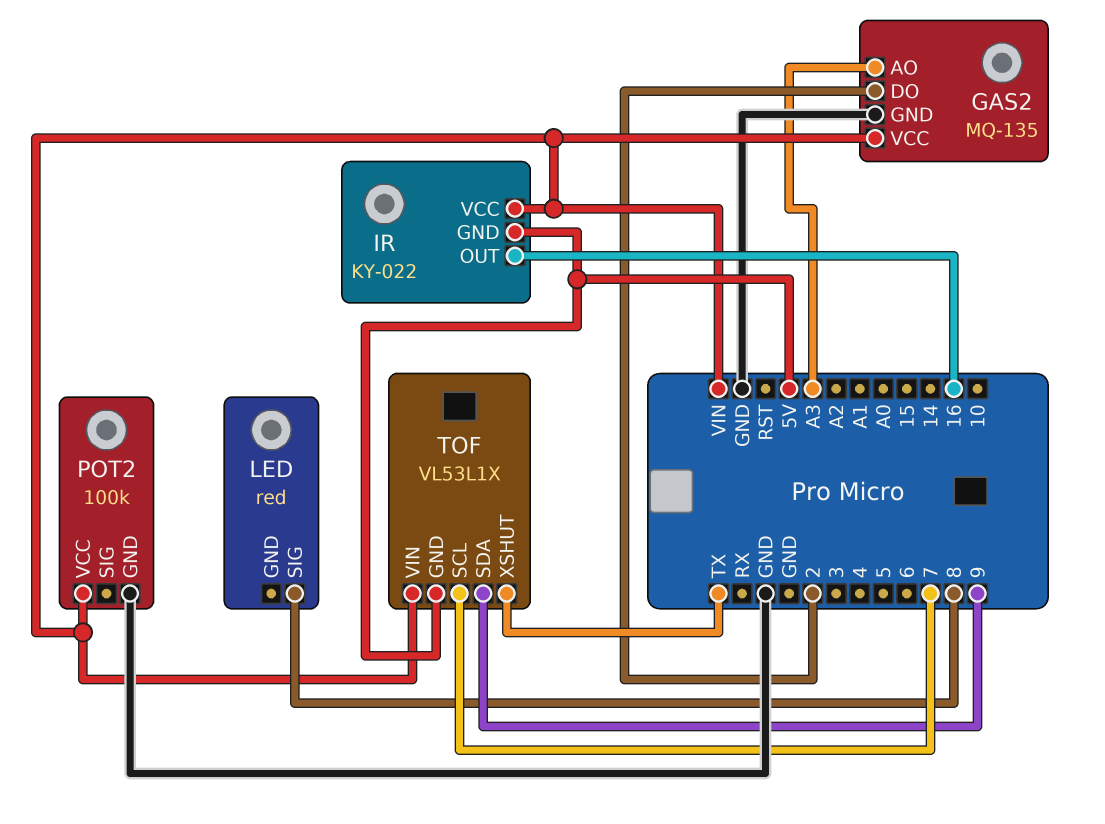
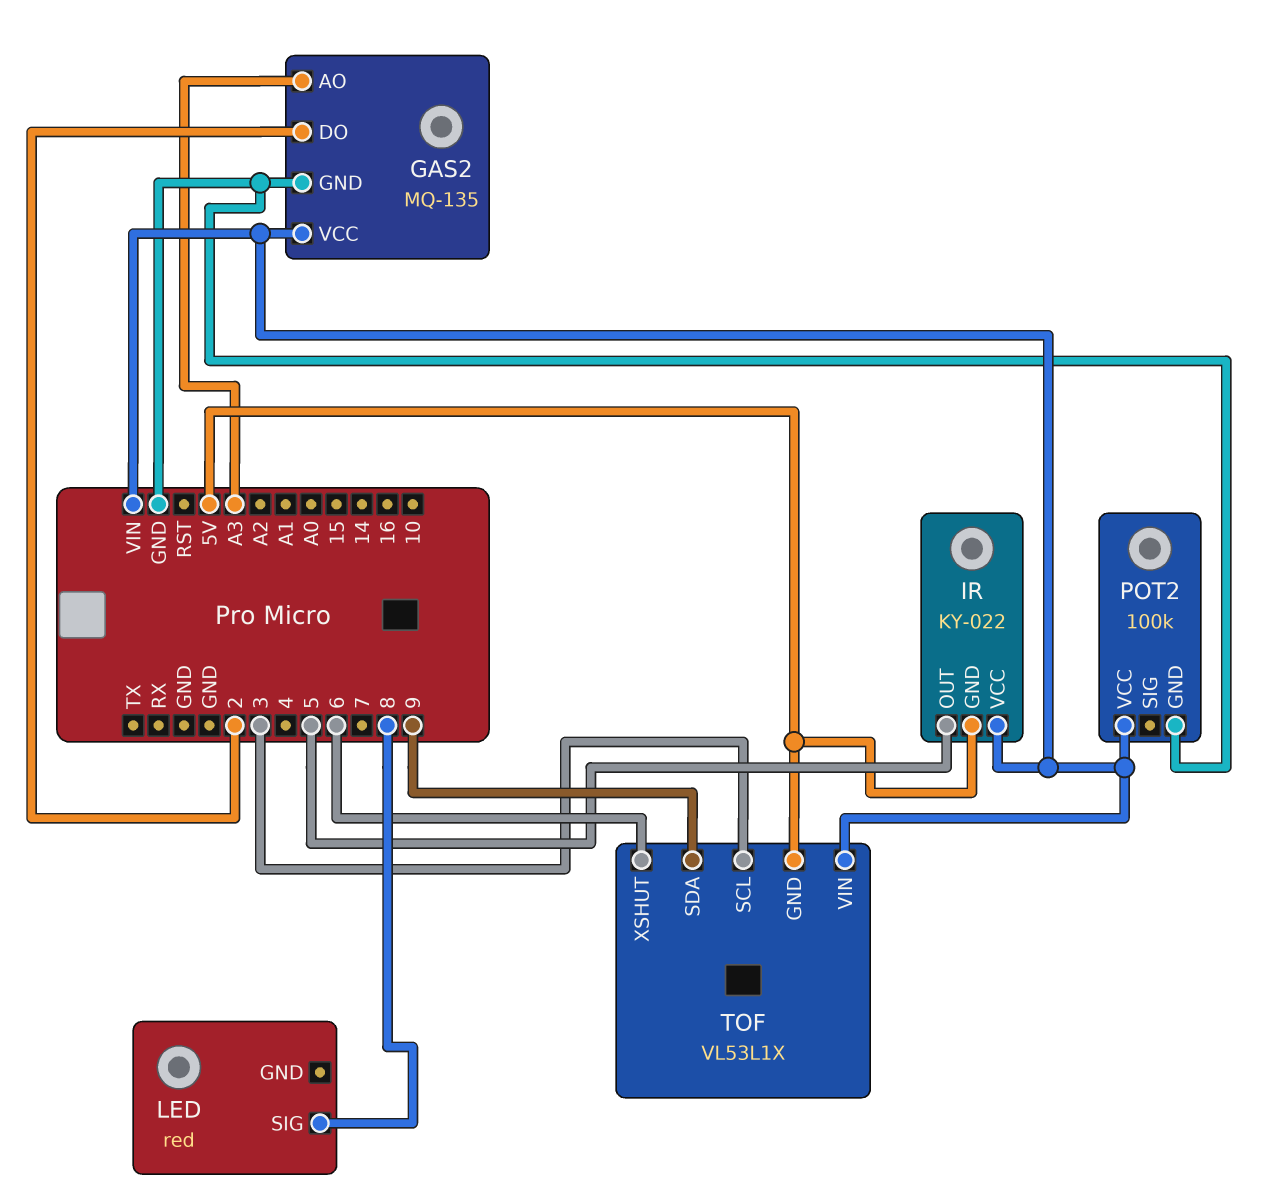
IR pin OUT: 16 -> 5
TOF pin SCL: 7 -> 3
TOF pin XSHUT: TX -> 6

